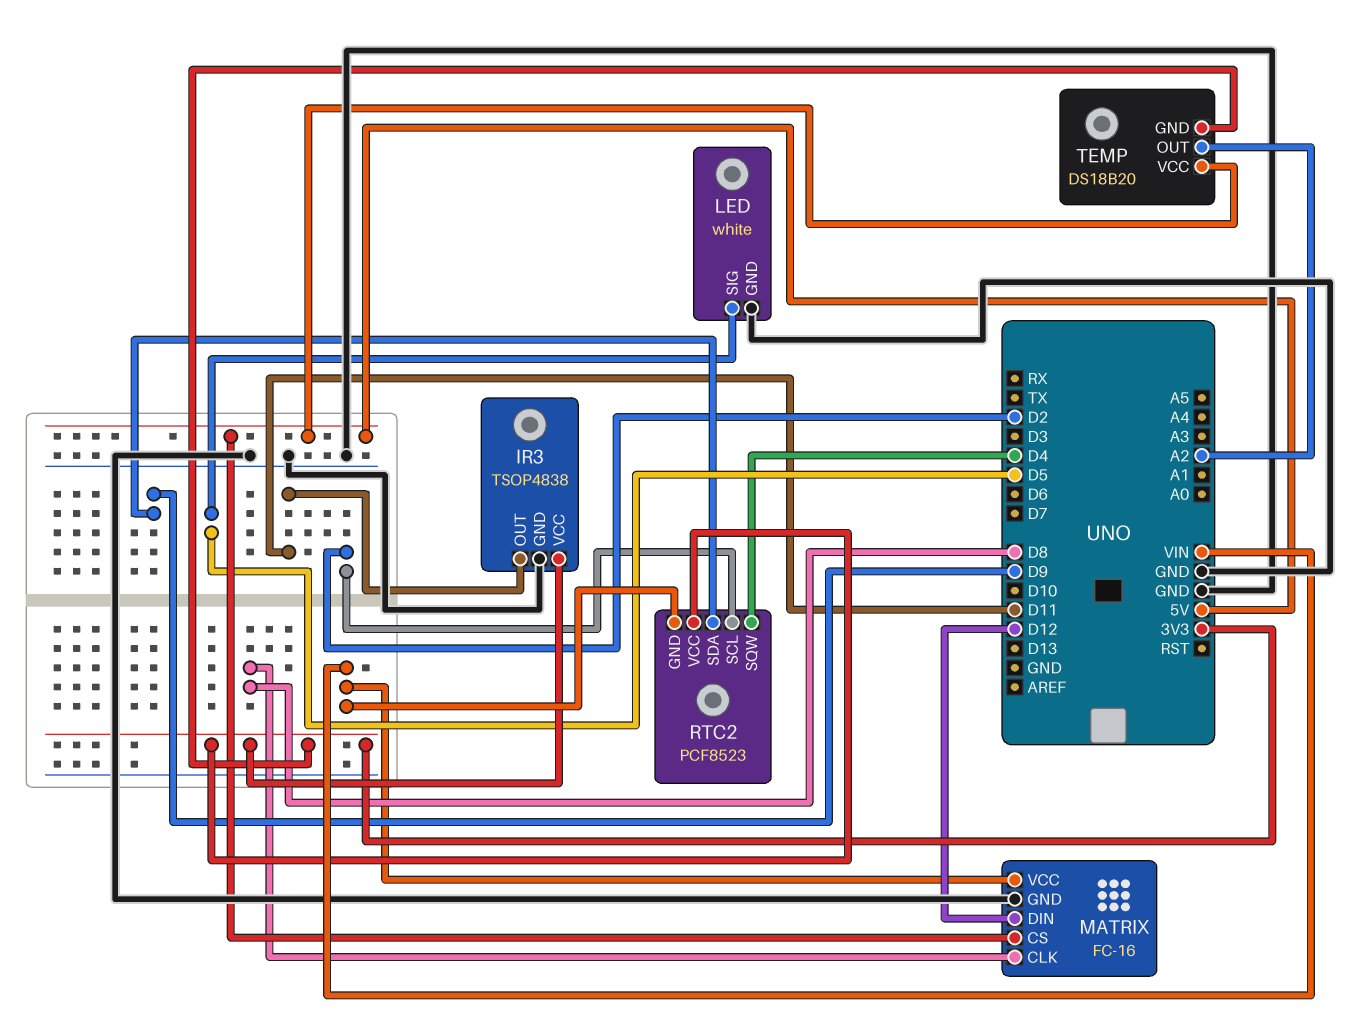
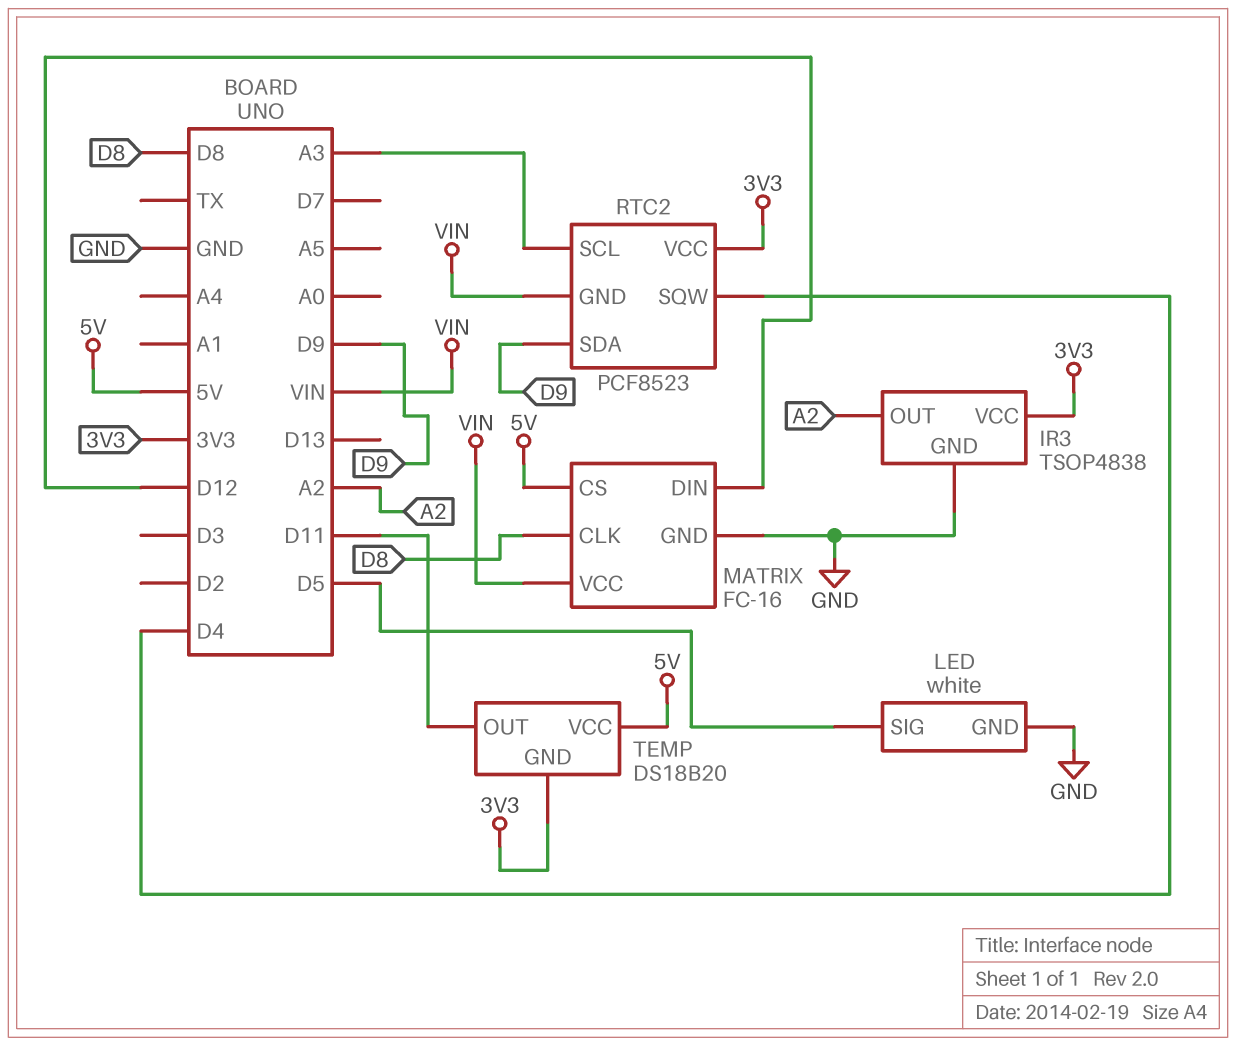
IR3 pin OUT: D11 -> A2
RTC2 pin SCL: D2 -> A3
TEMP pin OUT: A2 -> D11

